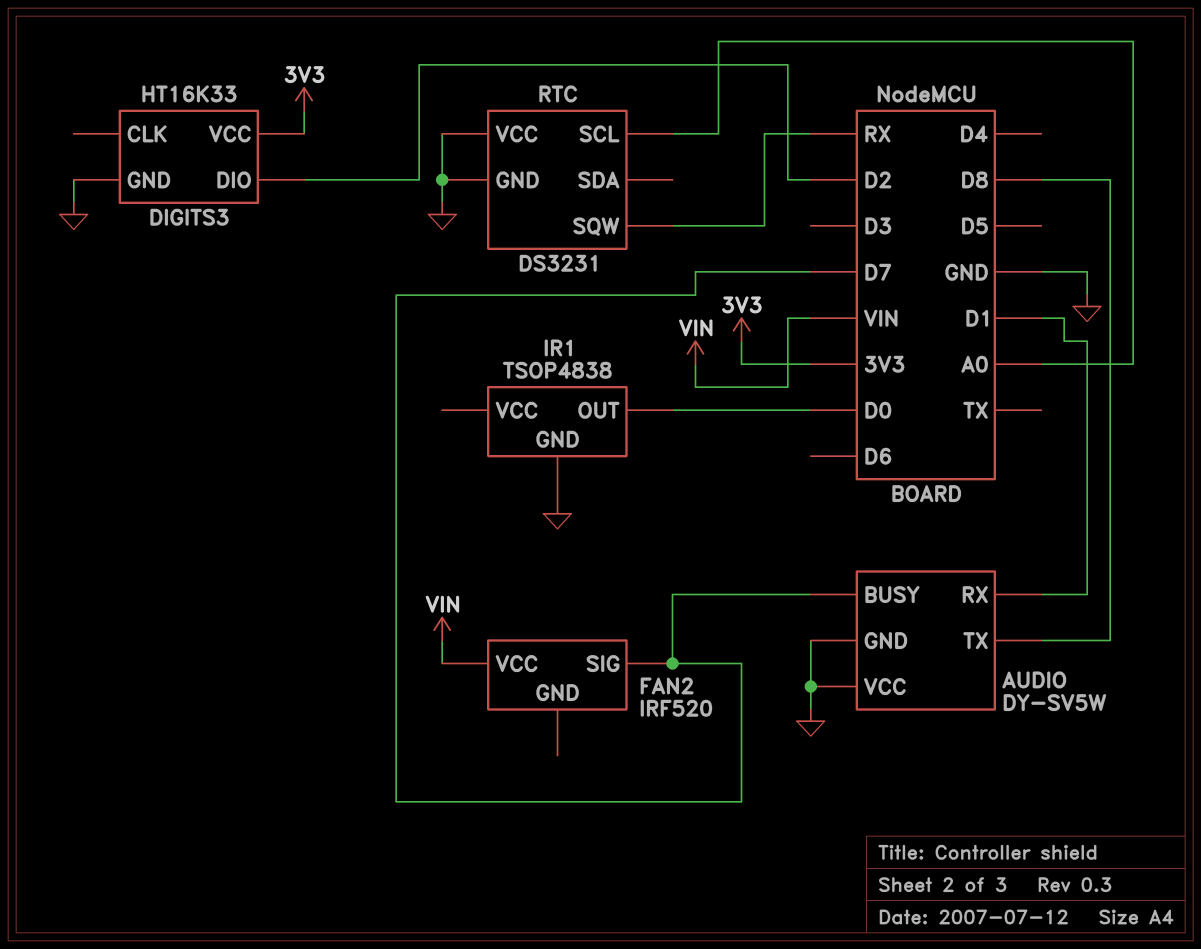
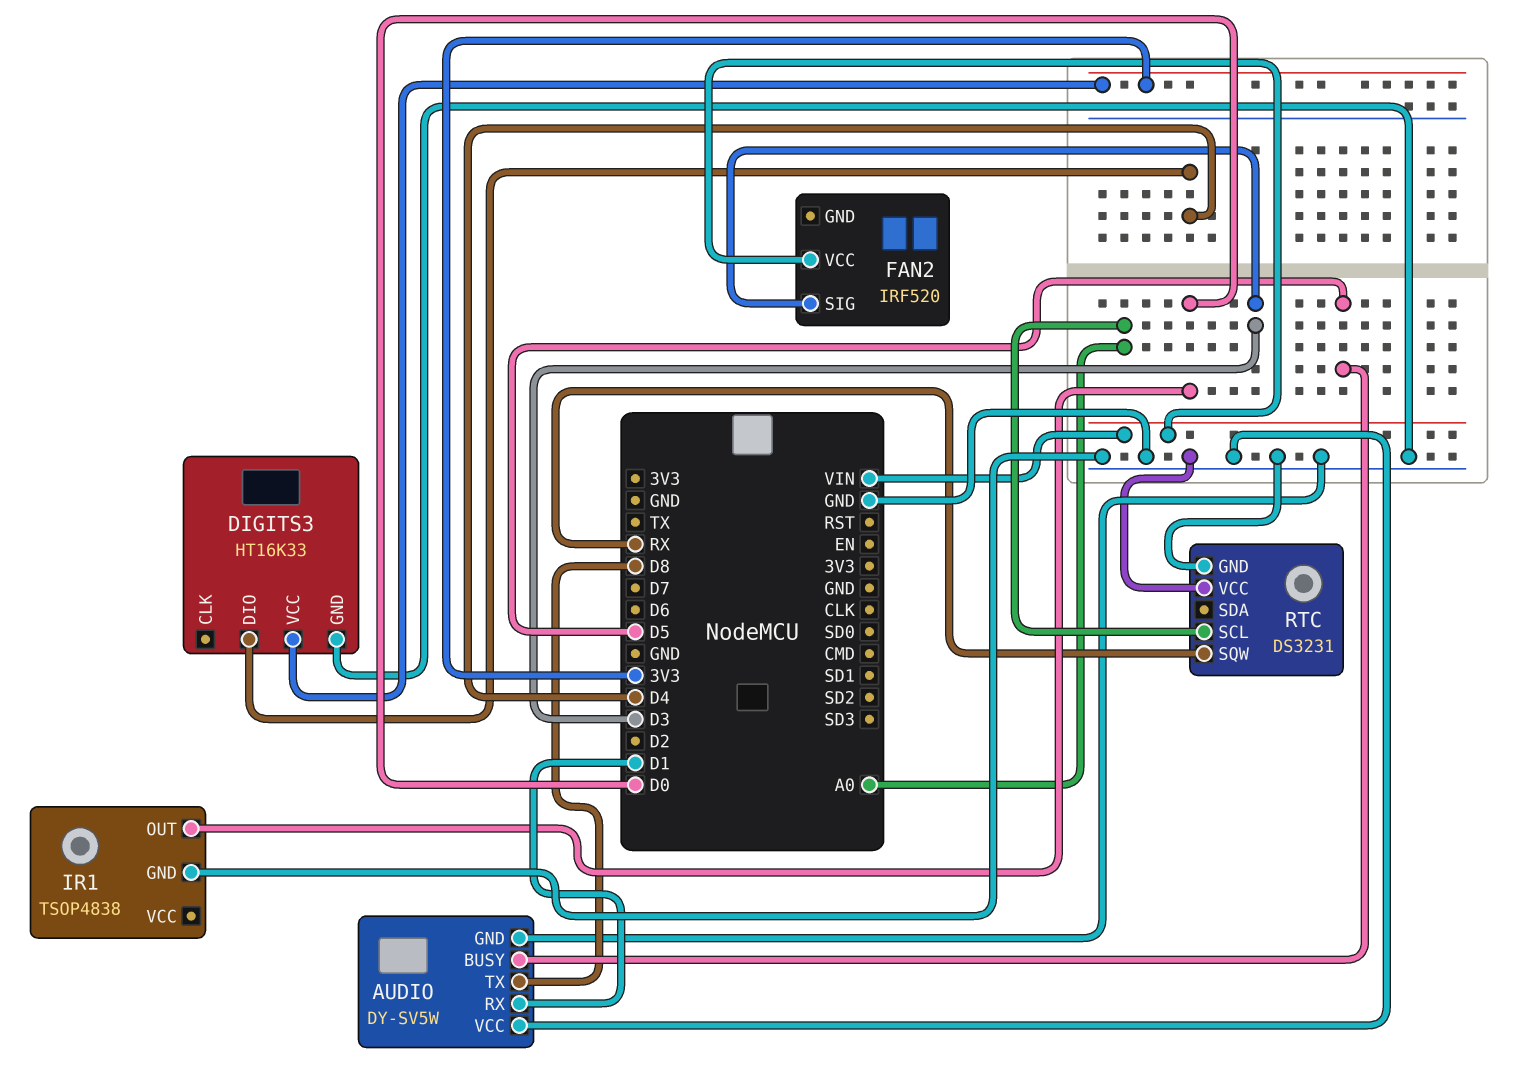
AUDIO pin BUSY: D7 -> D5
DIGITS3 pin DIO: D2 -> D4
FAN2 pin SIG: D7 -> D3

